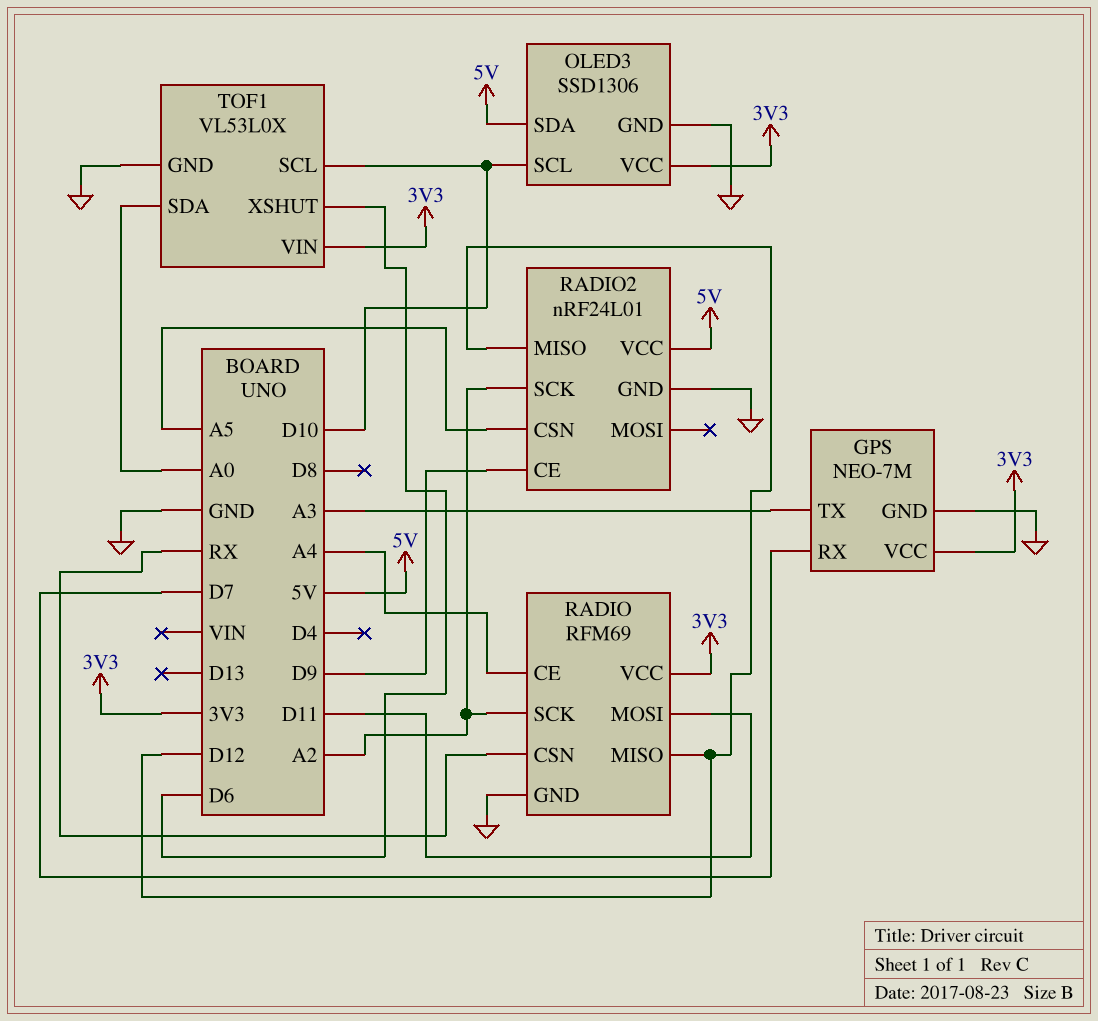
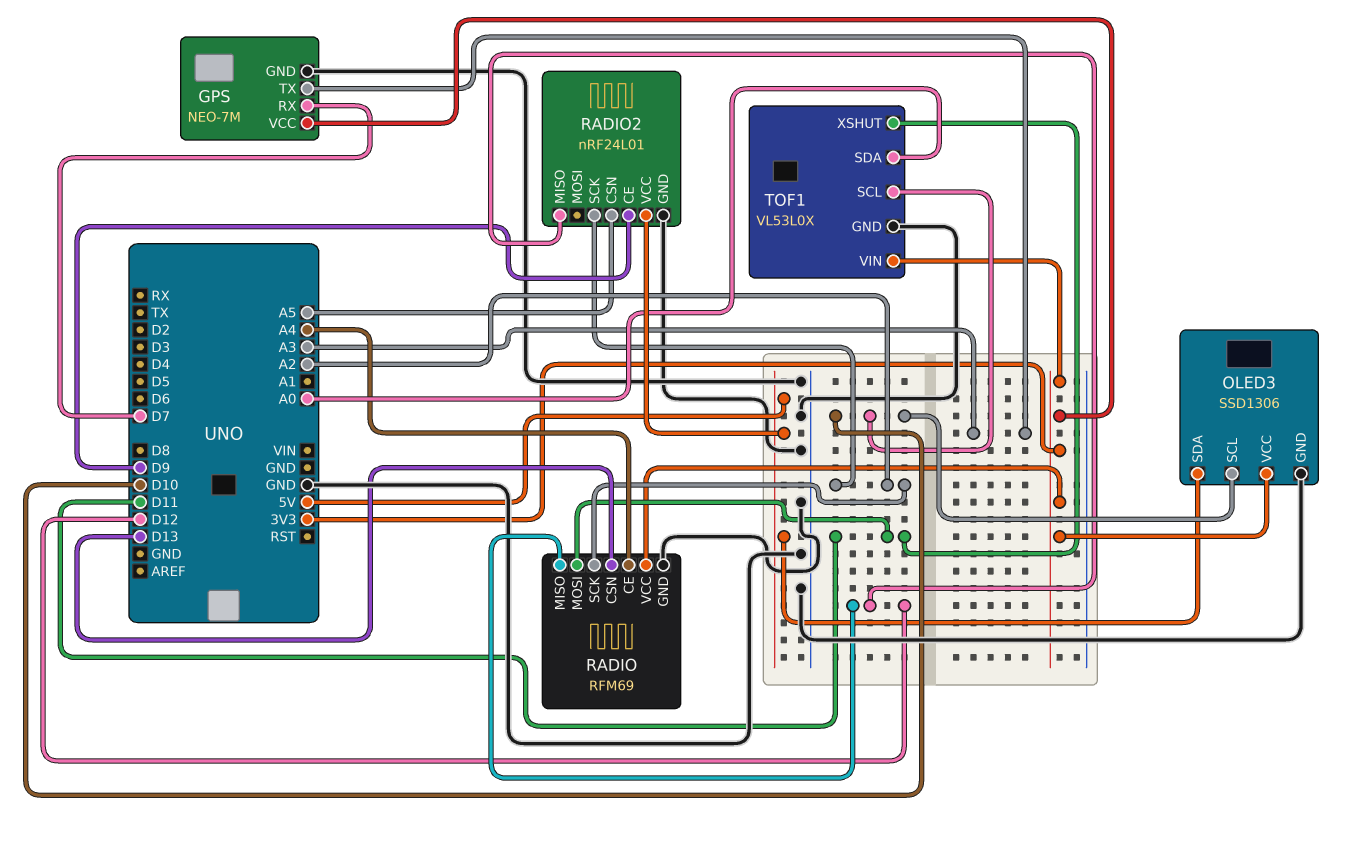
RADIO pin CSN: RX -> D13
TOF1 pin XSHUT: D6 -> D11

